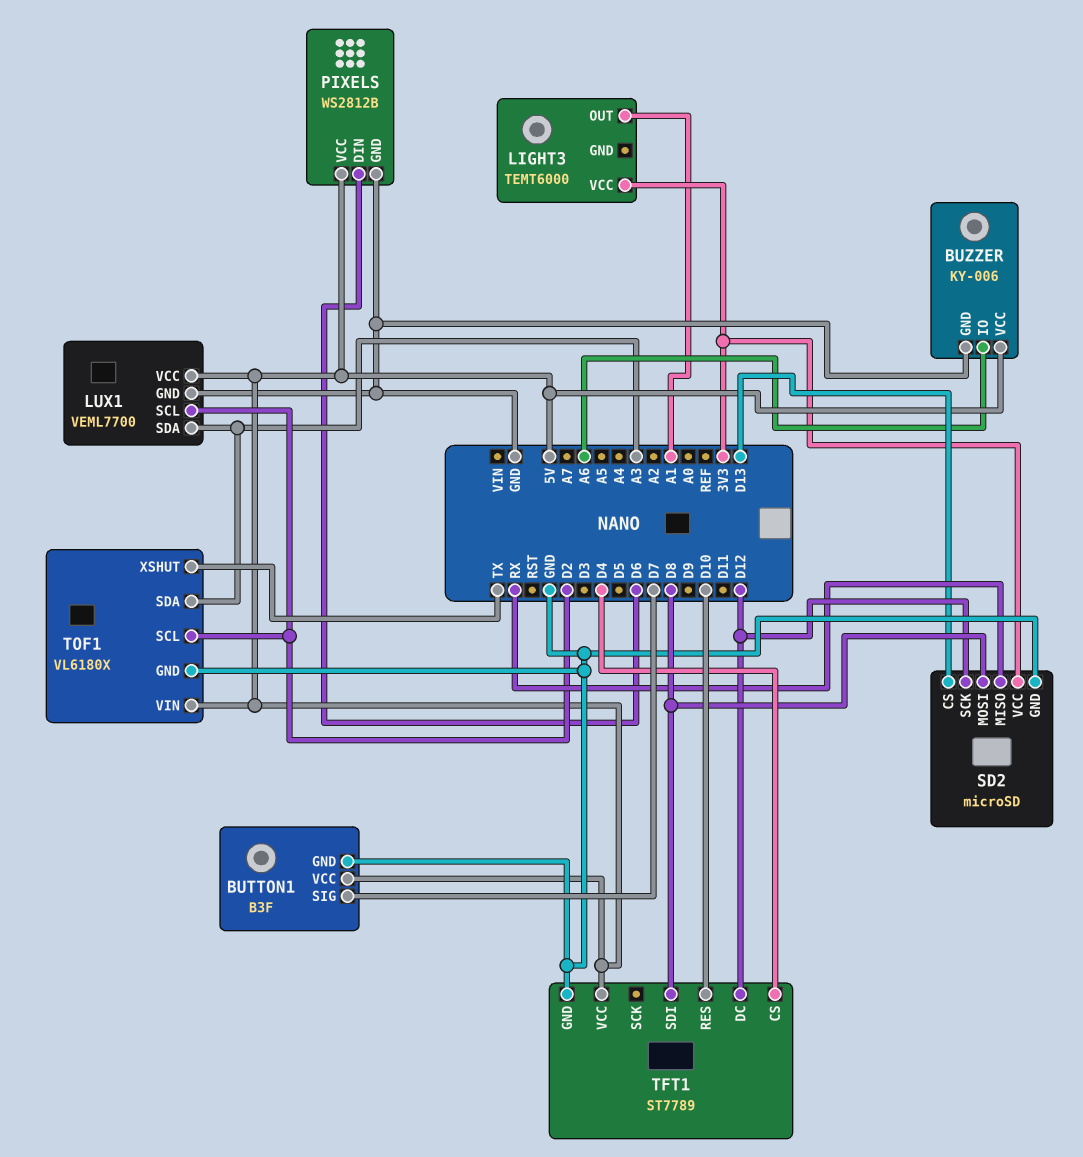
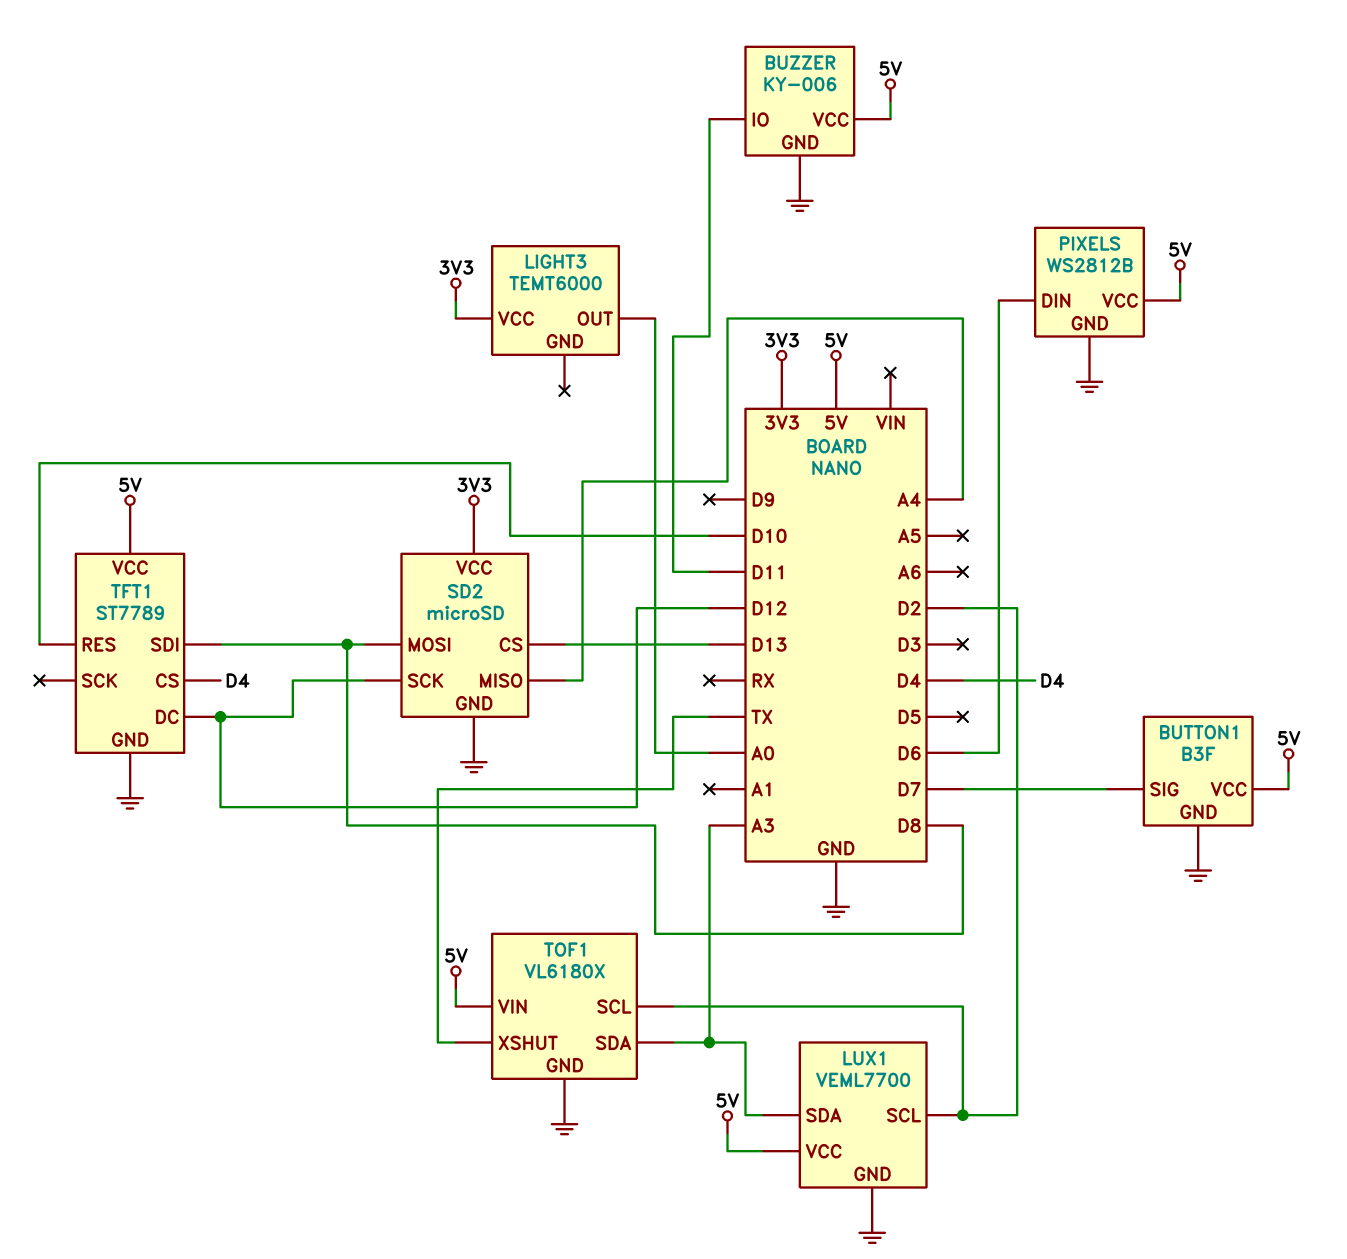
BUZZER pin IO: A6 -> D11
LIGHT3 pin OUT: A1 -> A0
SD2 pin MISO: RX -> A4

